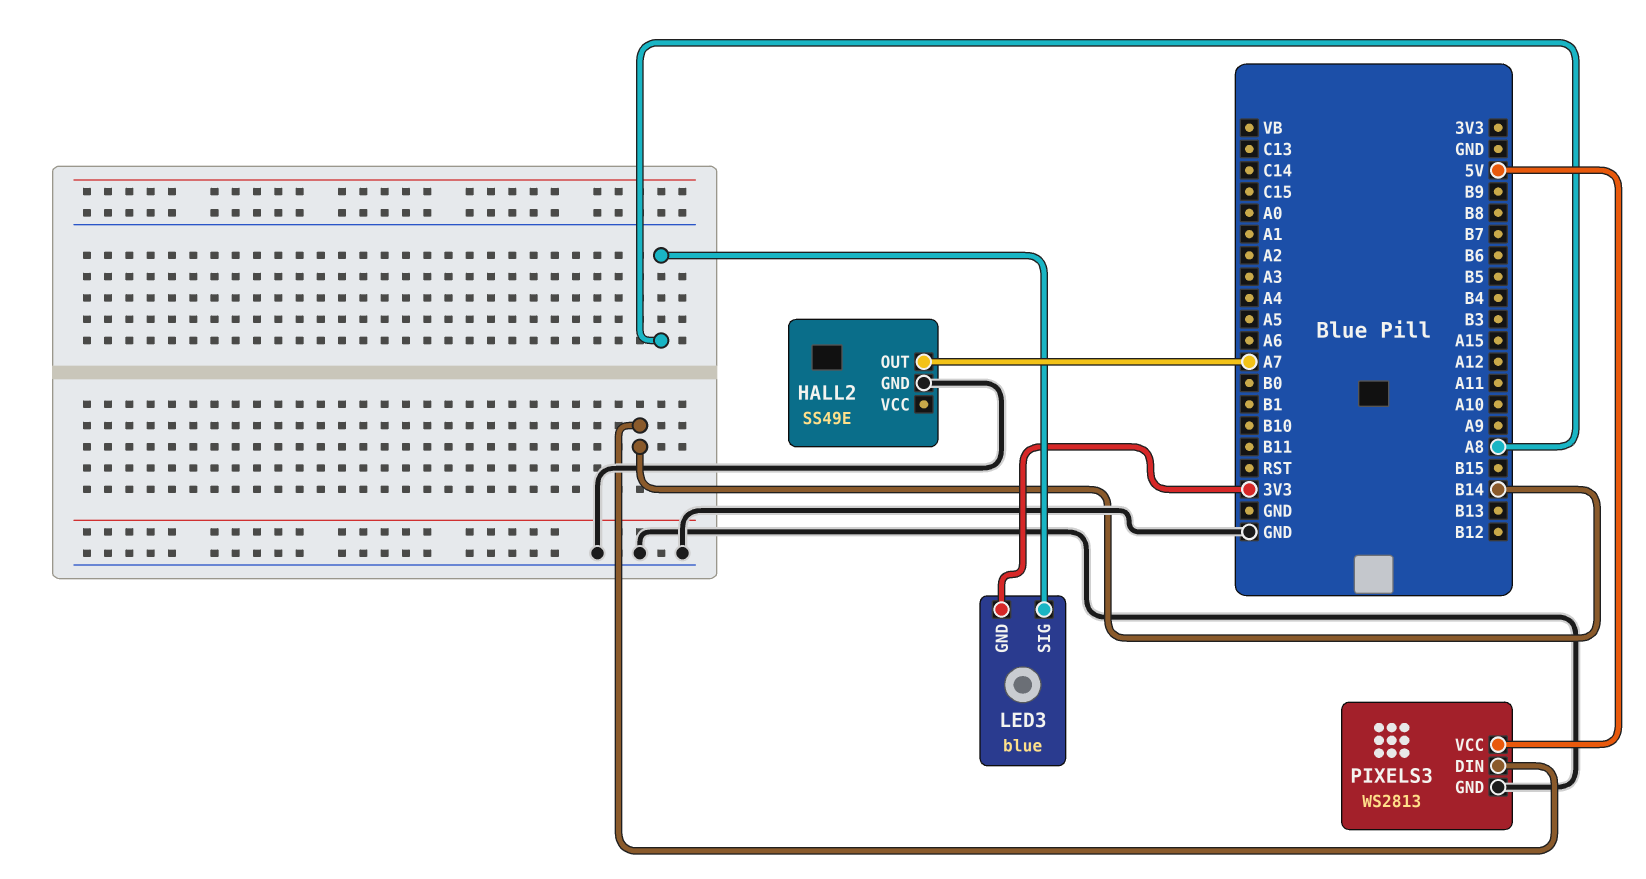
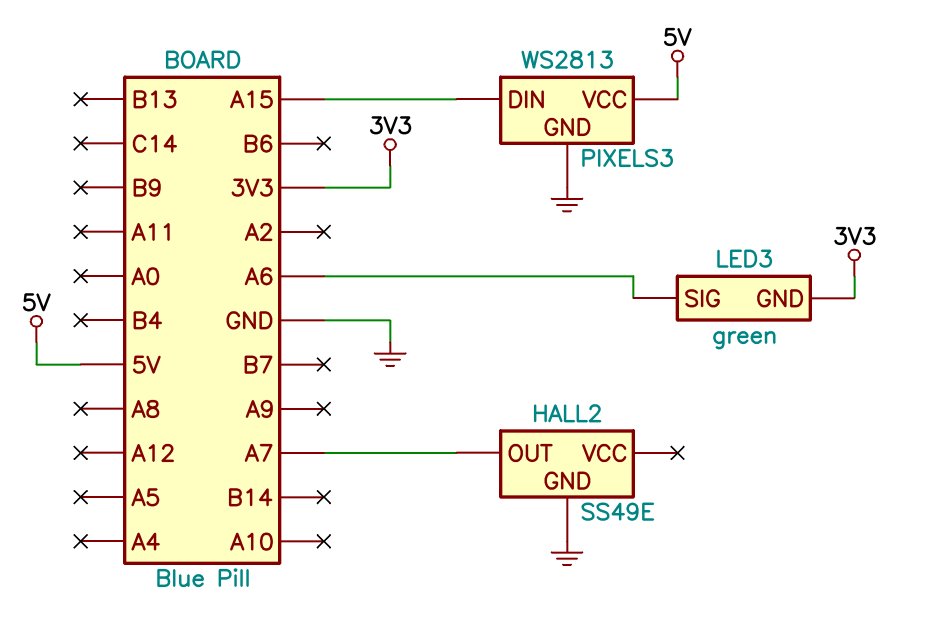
LED3: blue -> green
LED3 pin SIG: A8 -> A6
PIXELS3 pin DIN: B14 -> A15

